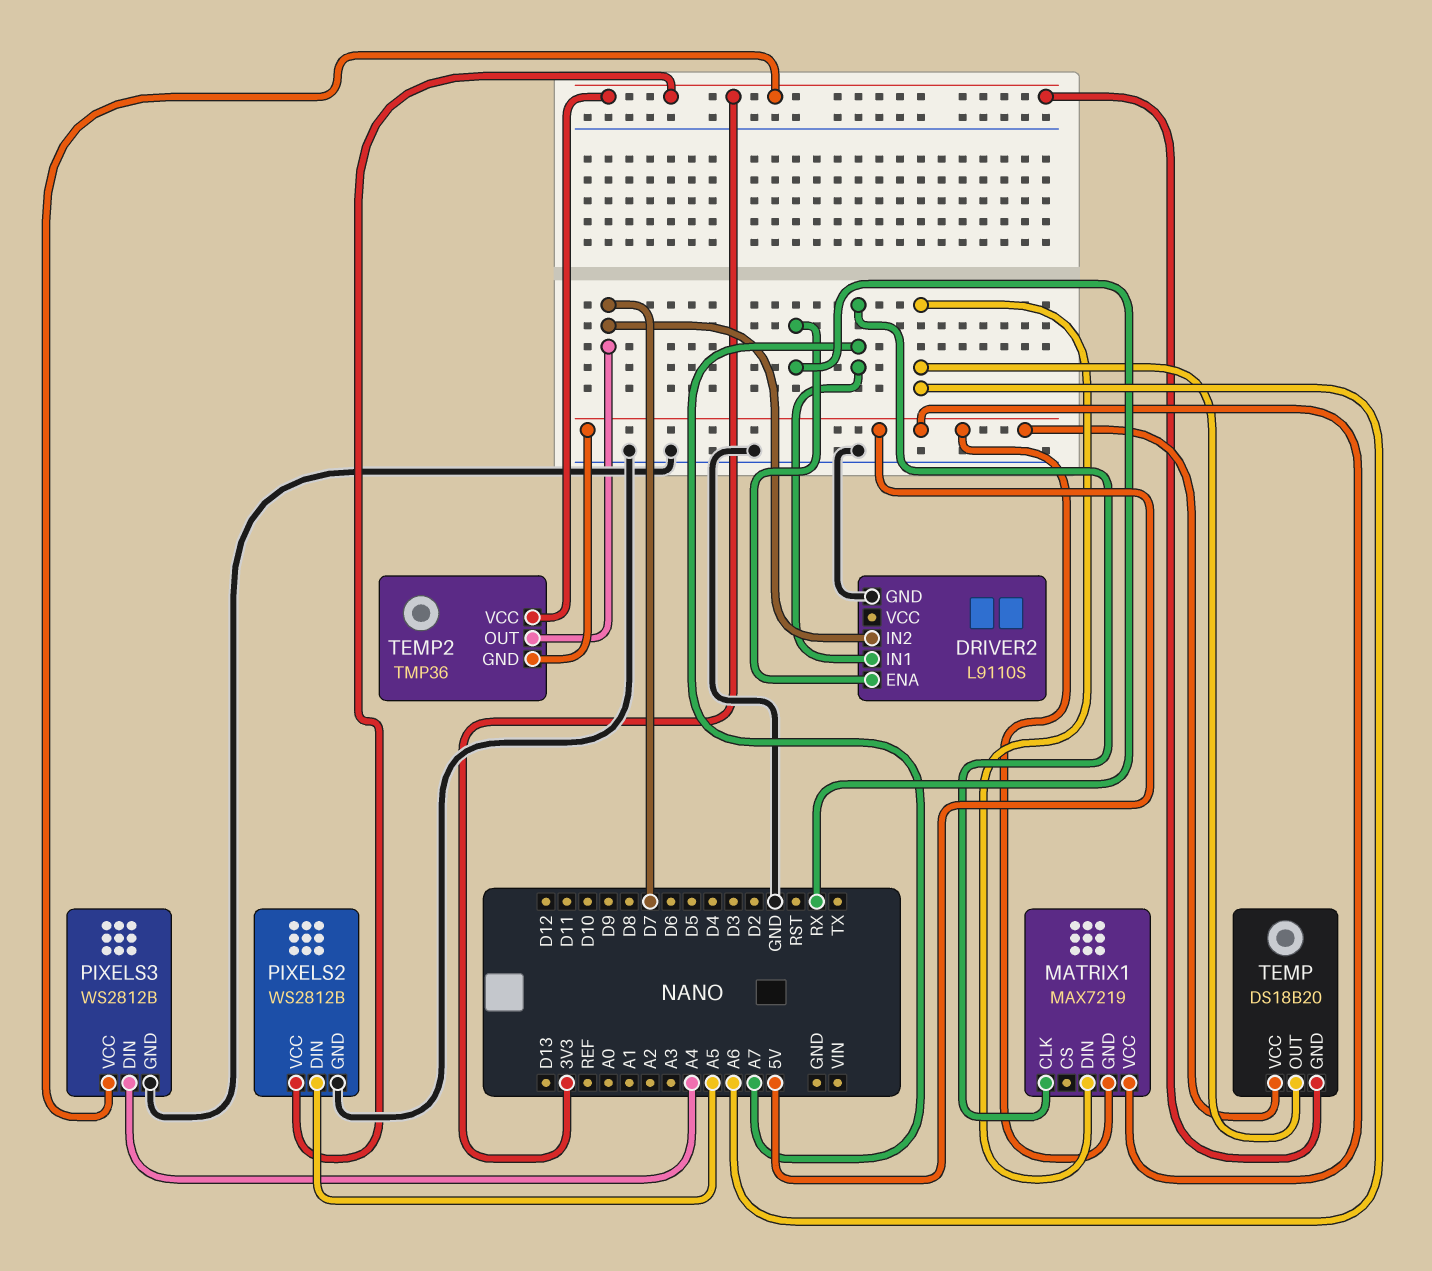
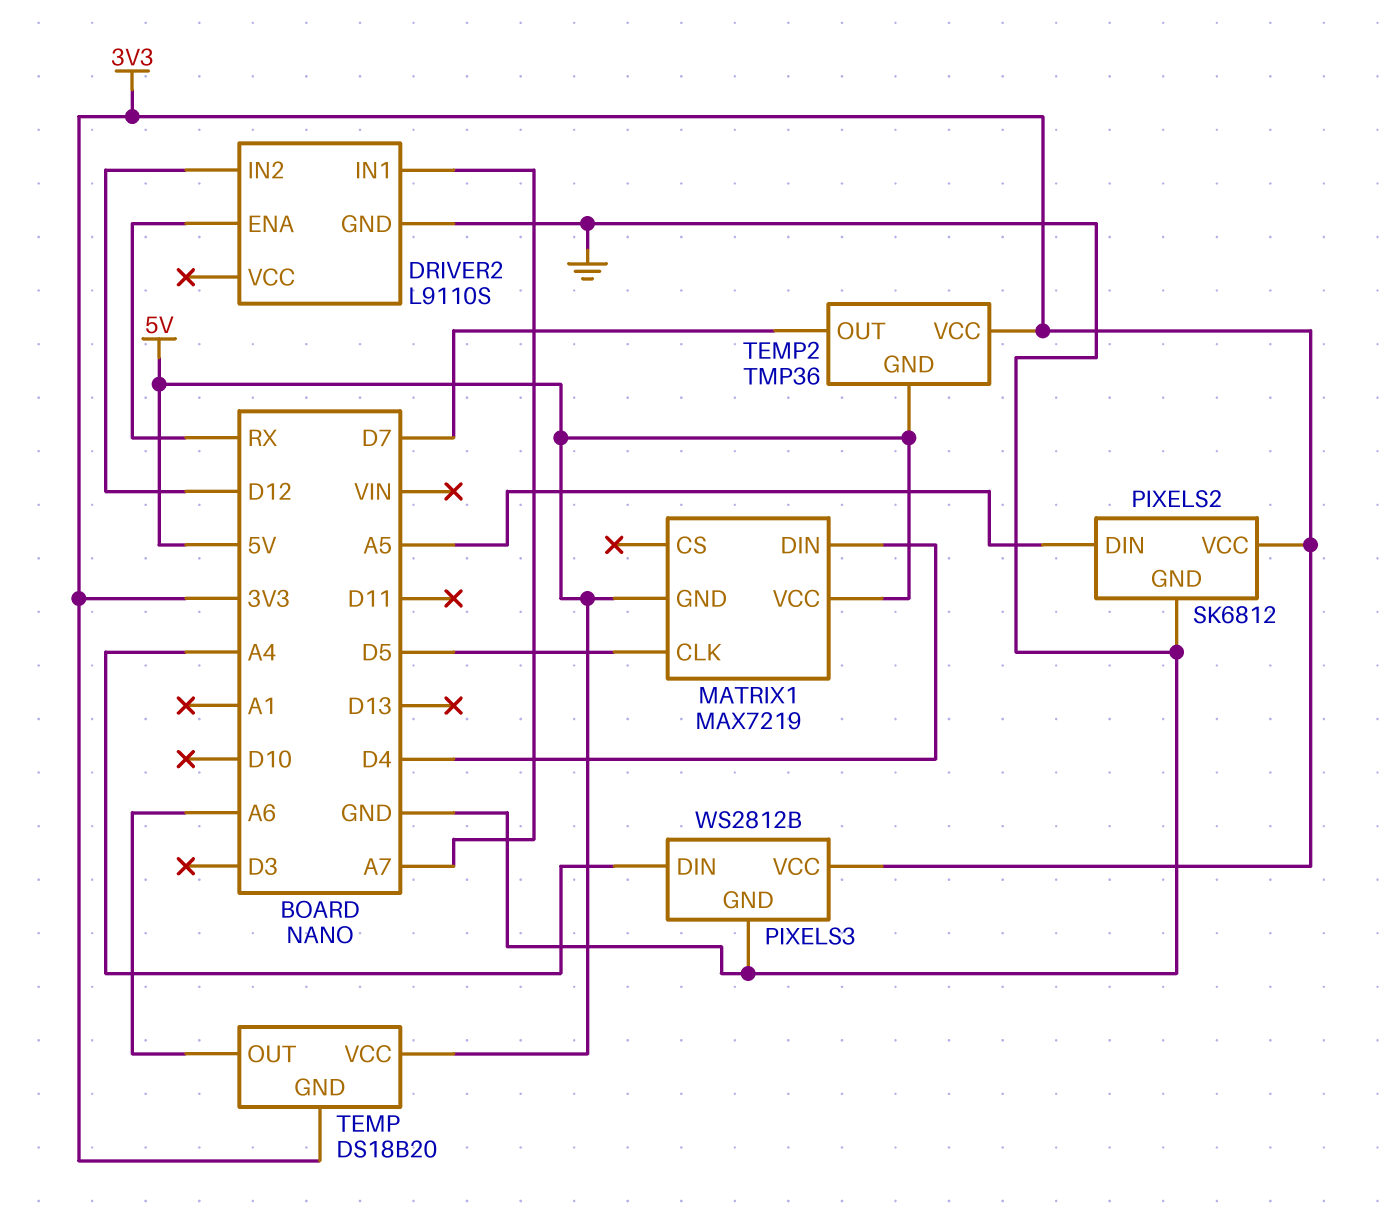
DRIVER2 pin IN2: D7 -> D12
MATRIX1 pin CLK: A7 -> D5
MATRIX1 pin DIN: A6 -> D4
PIXELS2: WS2812B -> SK6812

